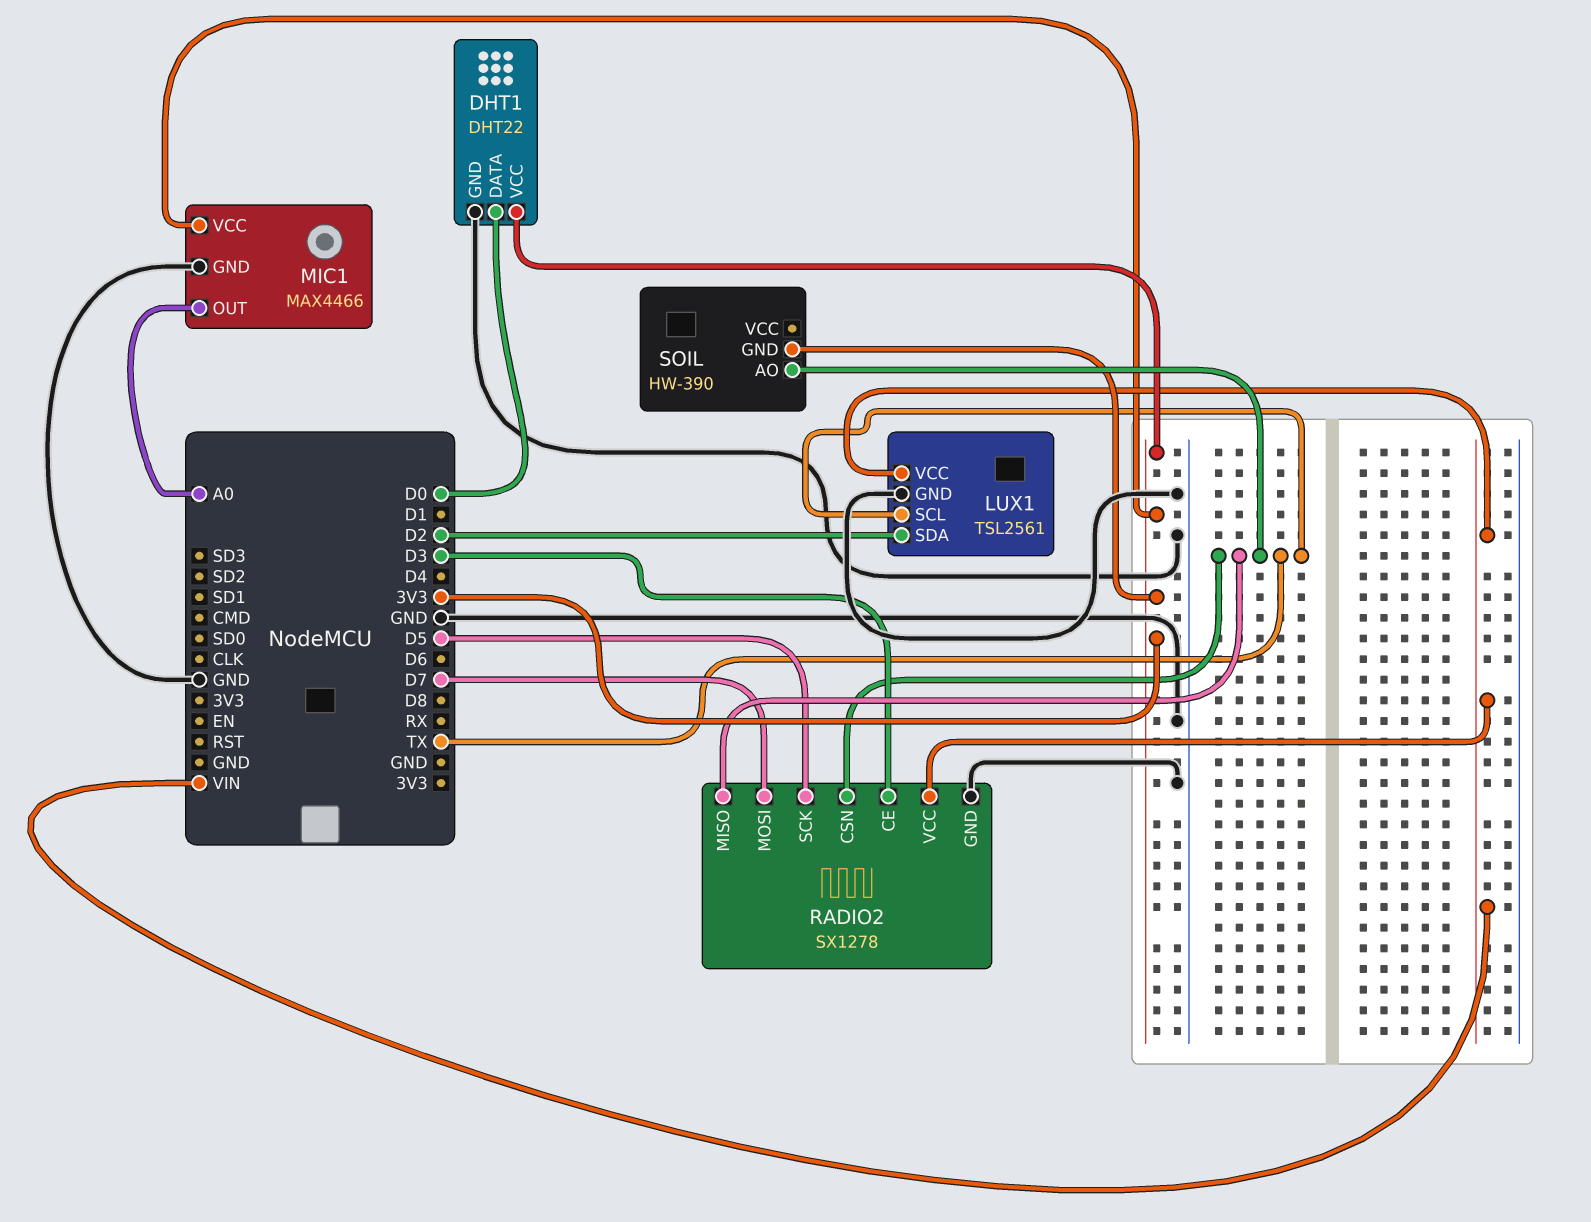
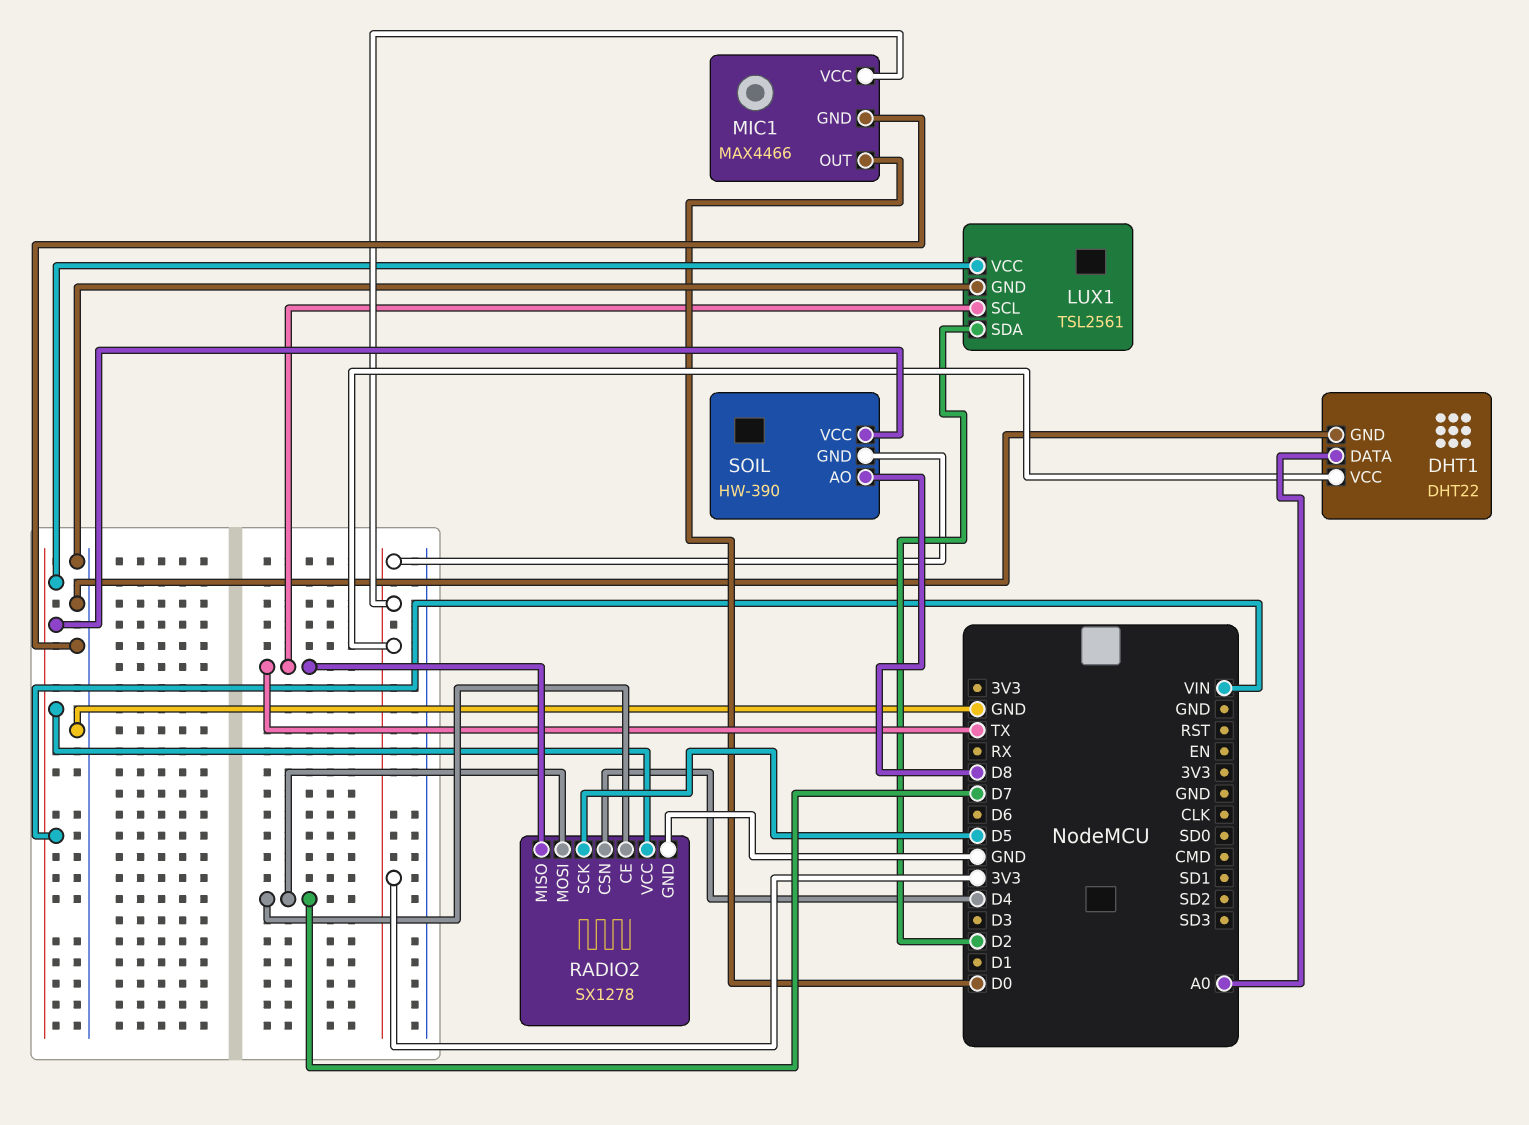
DHT1 pin DATA: D0 -> A0
MIC1 pin OUT: A0 -> D0
RADIO2 pin CE: D3 -> D7
RADIO2 pin CSN: TX -> D4
SOIL pin AO: TX -> D8
SOIL pin VCC: none -> VIN

